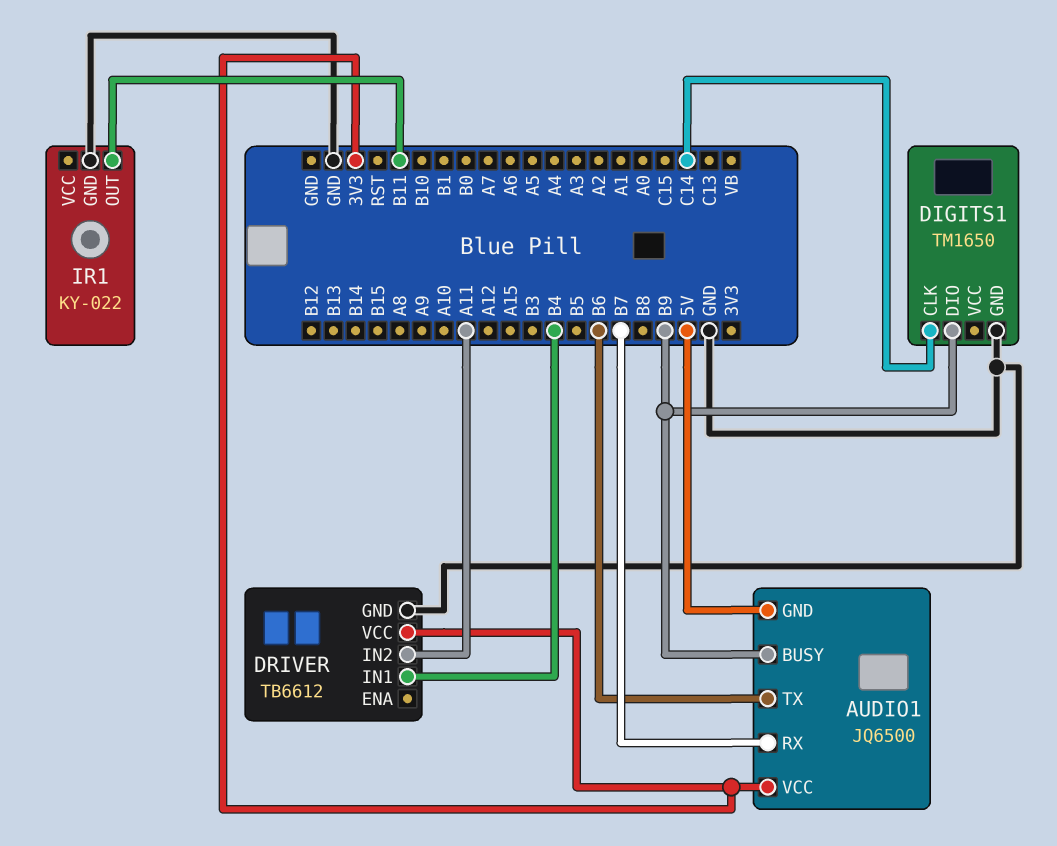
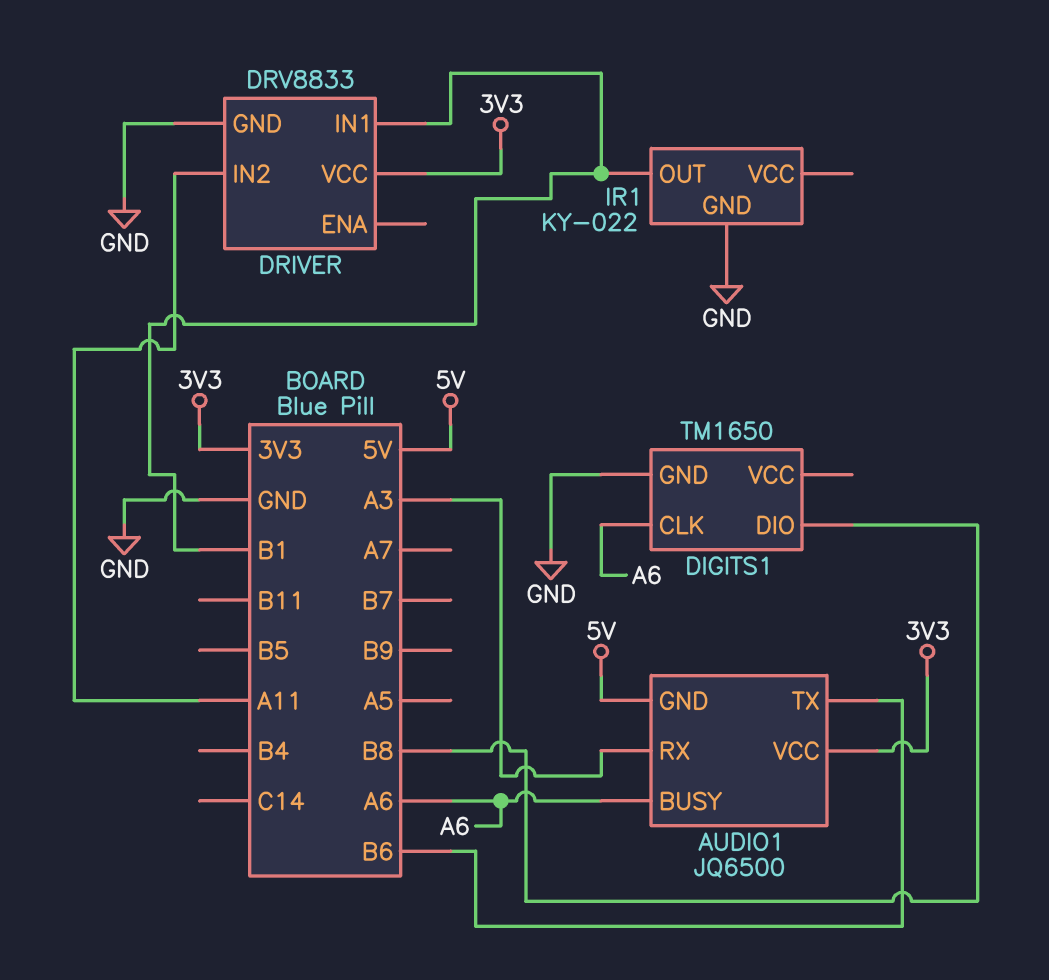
AUDIO1 pin BUSY: B9 -> A6
AUDIO1 pin RX: B7 -> A3
DIGITS1 pin CLK: C14 -> A6
DIGITS1 pin DIO: B9 -> B8
DRIVER: TB6612 -> DRV8833
DRIVER pin IN1: B4 -> B1
IR1 pin OUT: B11 -> B1

